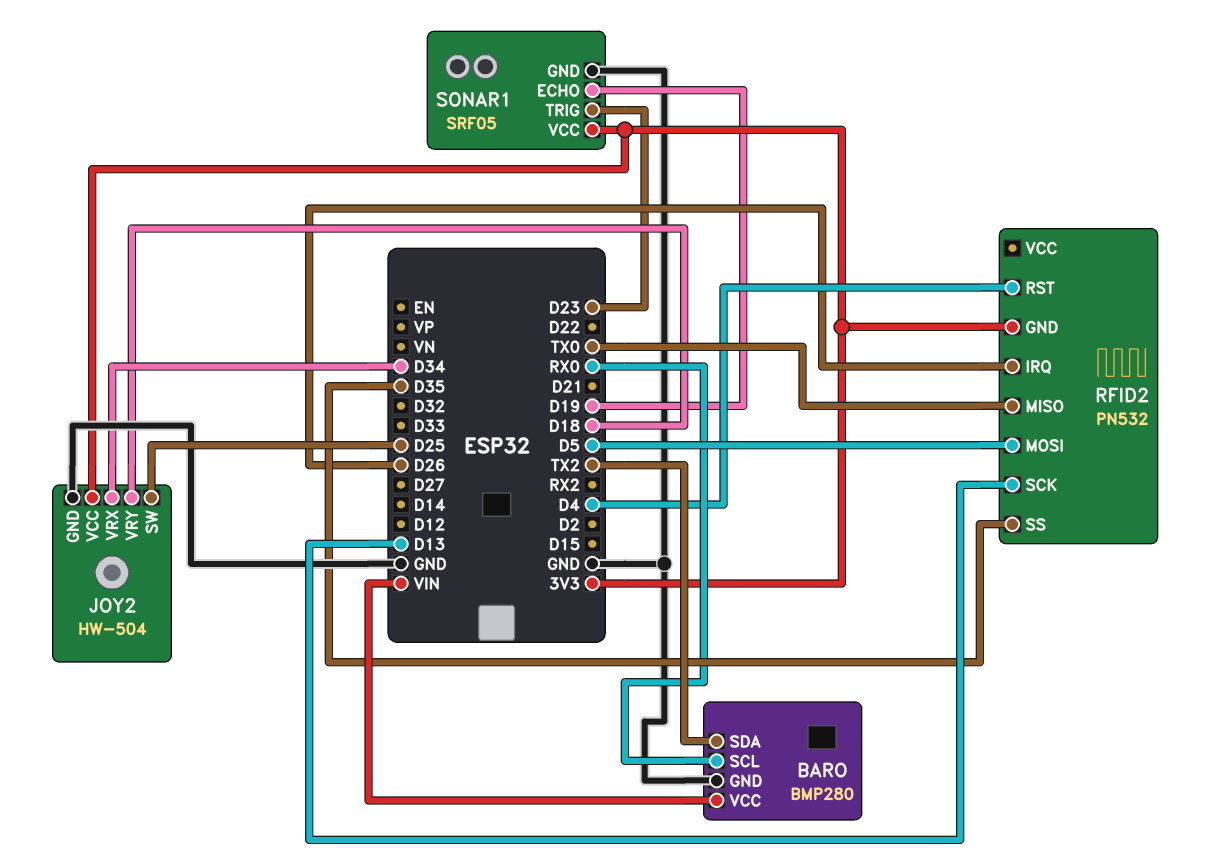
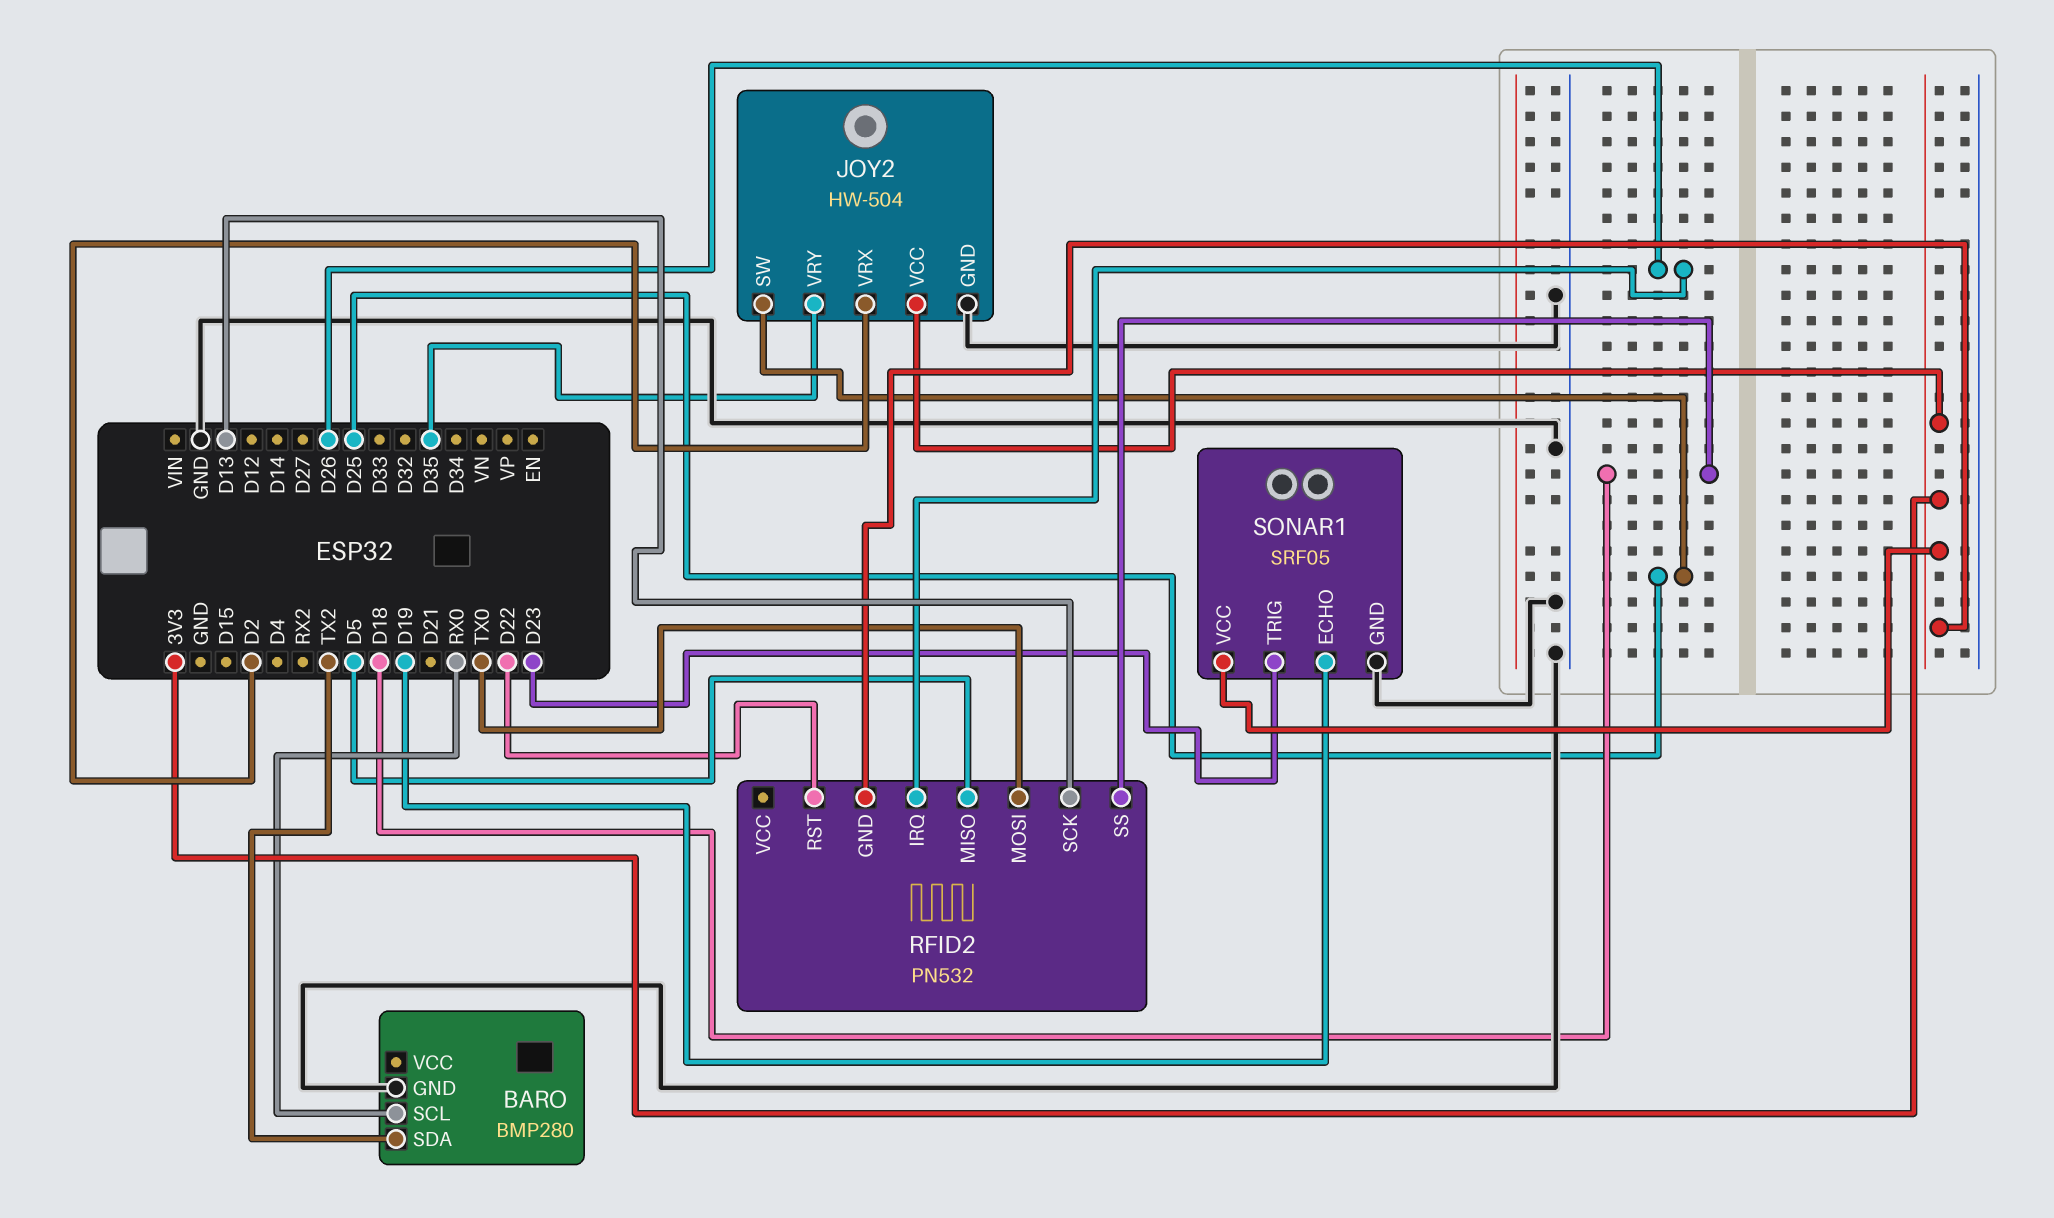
BARO pin VCC: VIN -> none
JOY2 pin VRX: D34 -> D2
JOY2 pin VRY: D18 -> D35
RFID2 pin MISO: TX0 -> D5
RFID2 pin MOSI: D5 -> TX0
RFID2 pin RST: D4 -> D22
RFID2 pin SS: D35 -> D18

